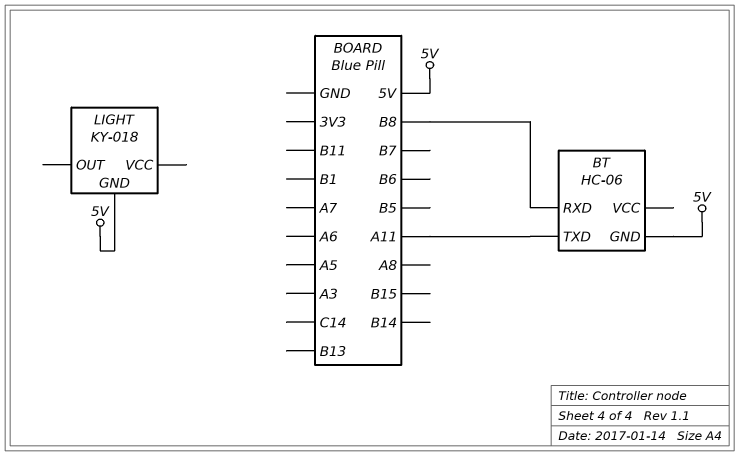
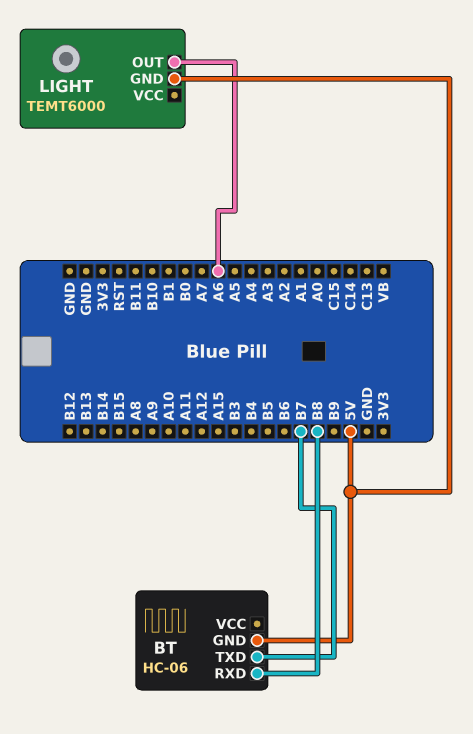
BT pin TXD: A11 -> B7
LIGHT: KY-018 -> TEMT6000
LIGHT pin OUT: none -> A6

